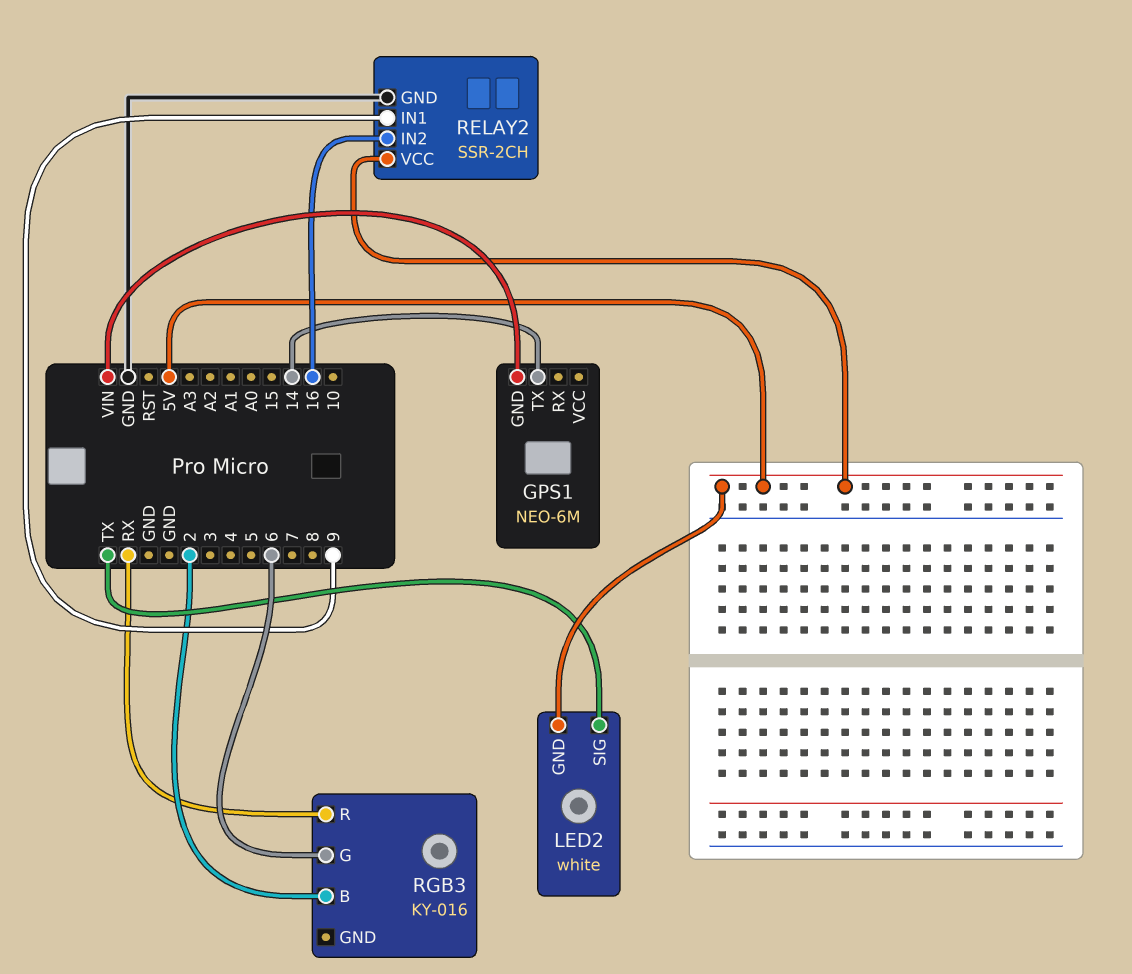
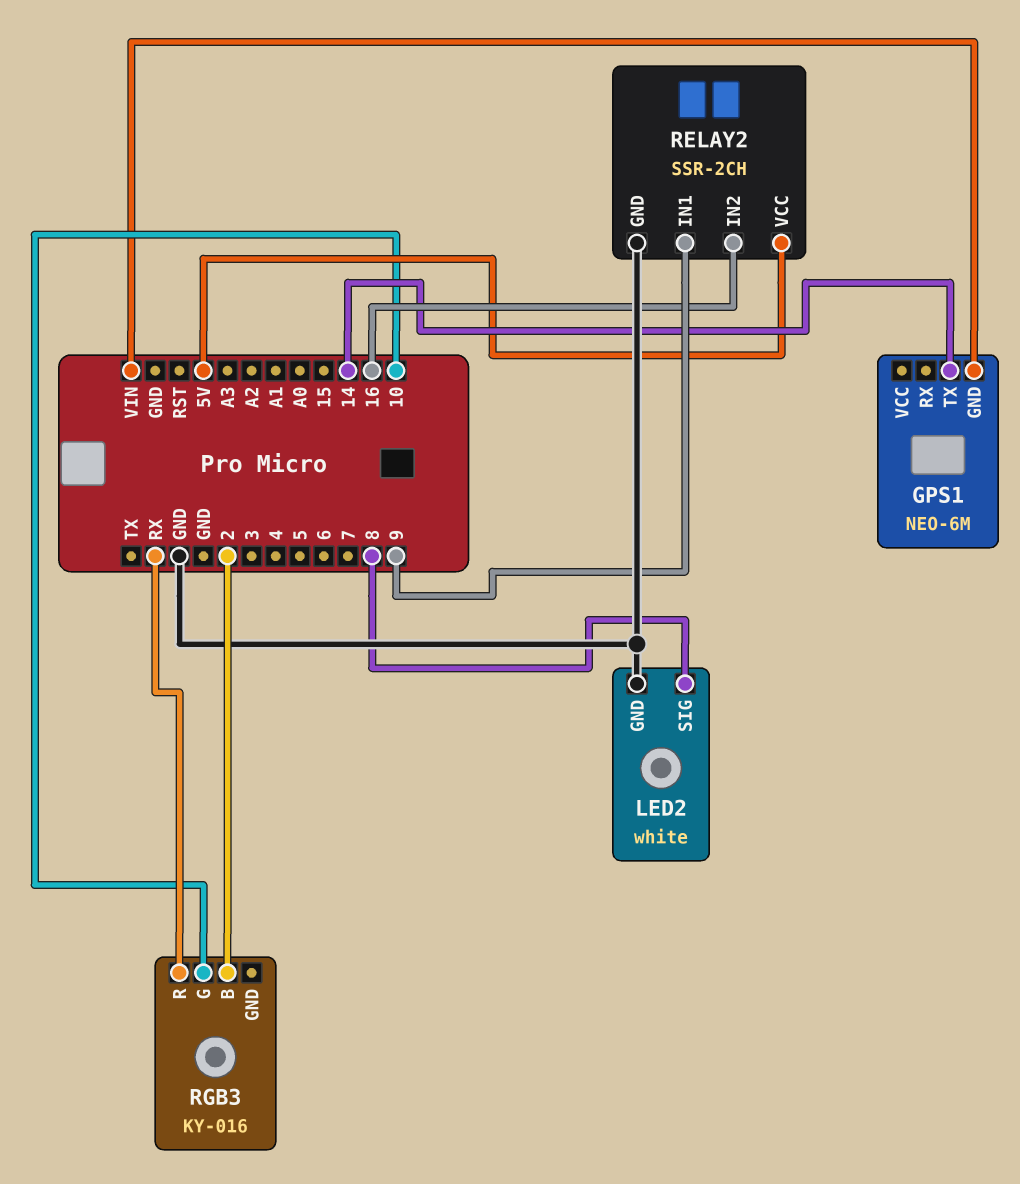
LED2 pin GND: 5V -> GND
LED2 pin SIG: TX -> 8
RGB3 pin G: 6 -> 10

